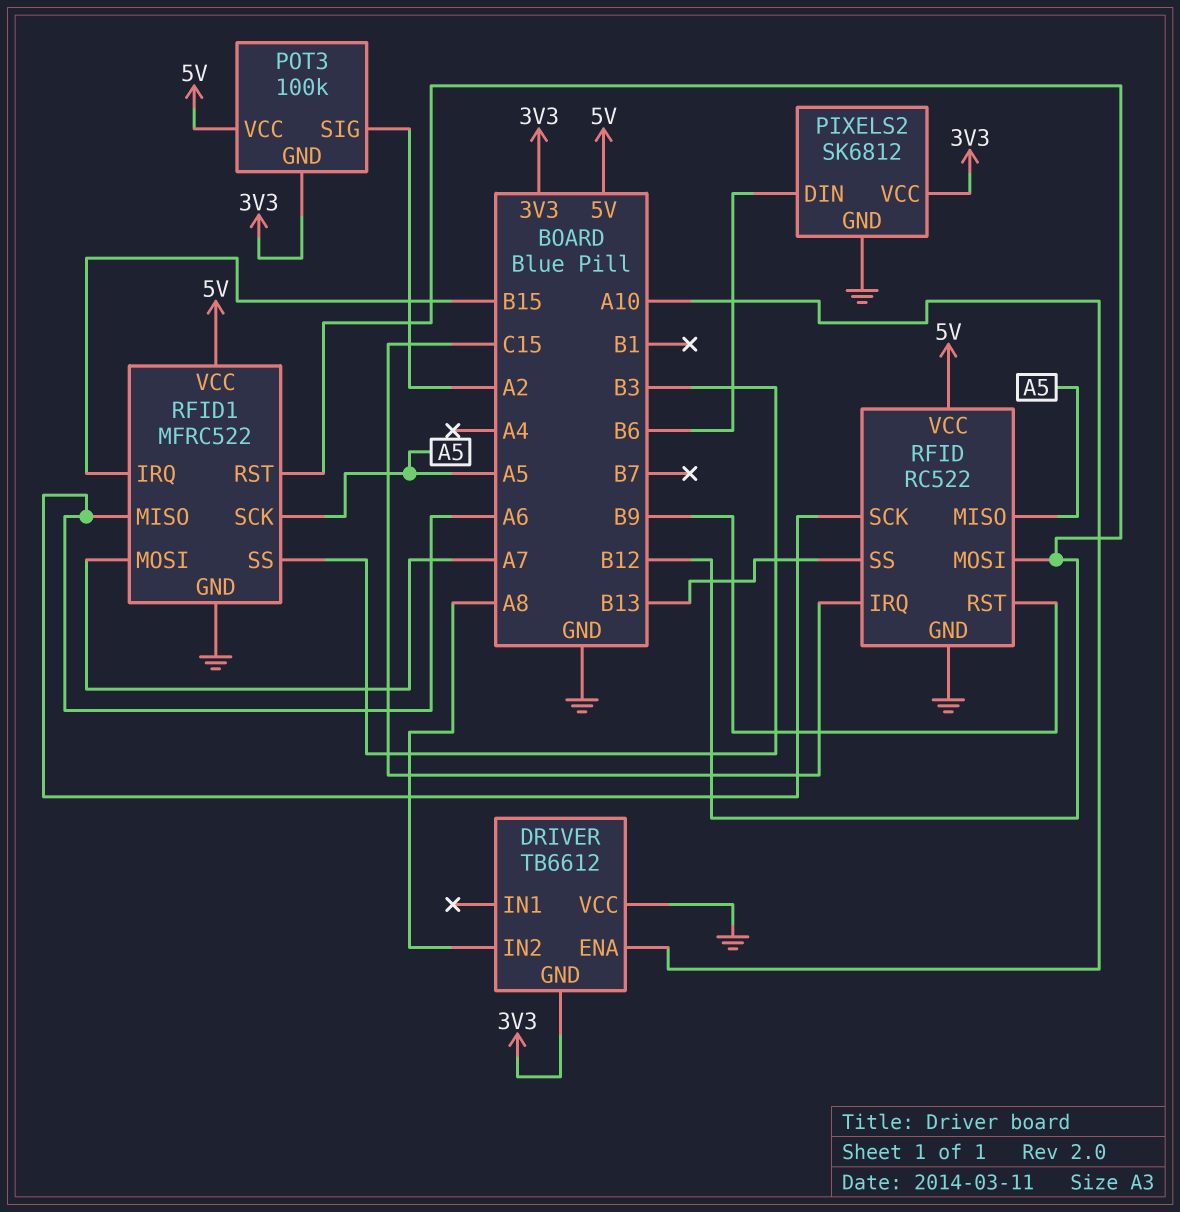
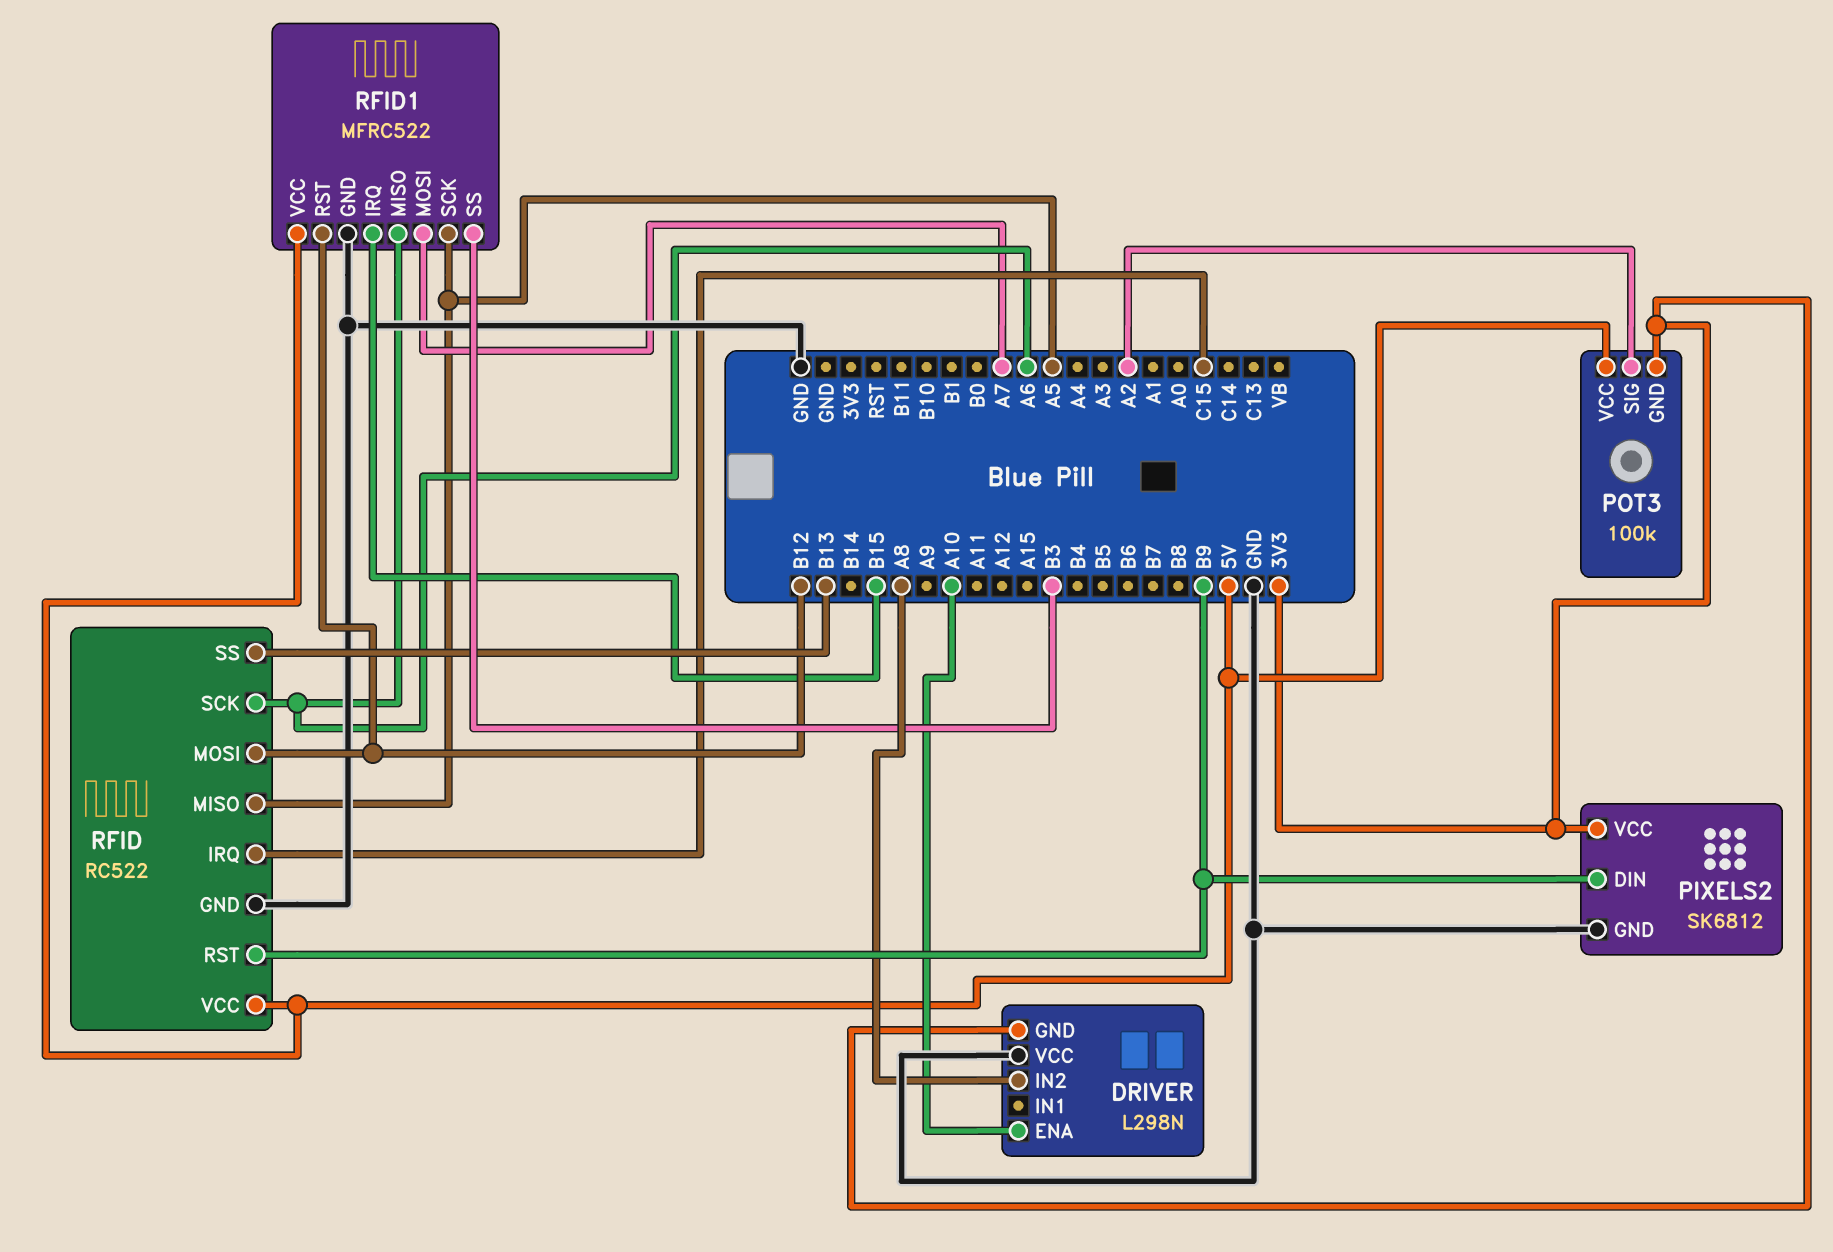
DRIVER: TB6612 -> L298N
PIXELS2 pin DIN: B6 -> B9

